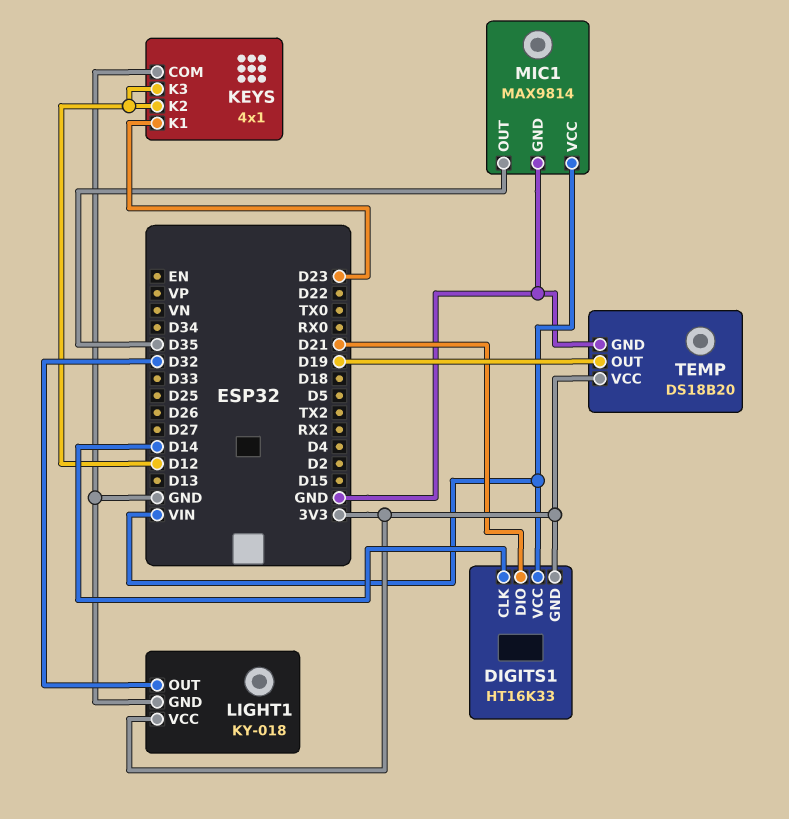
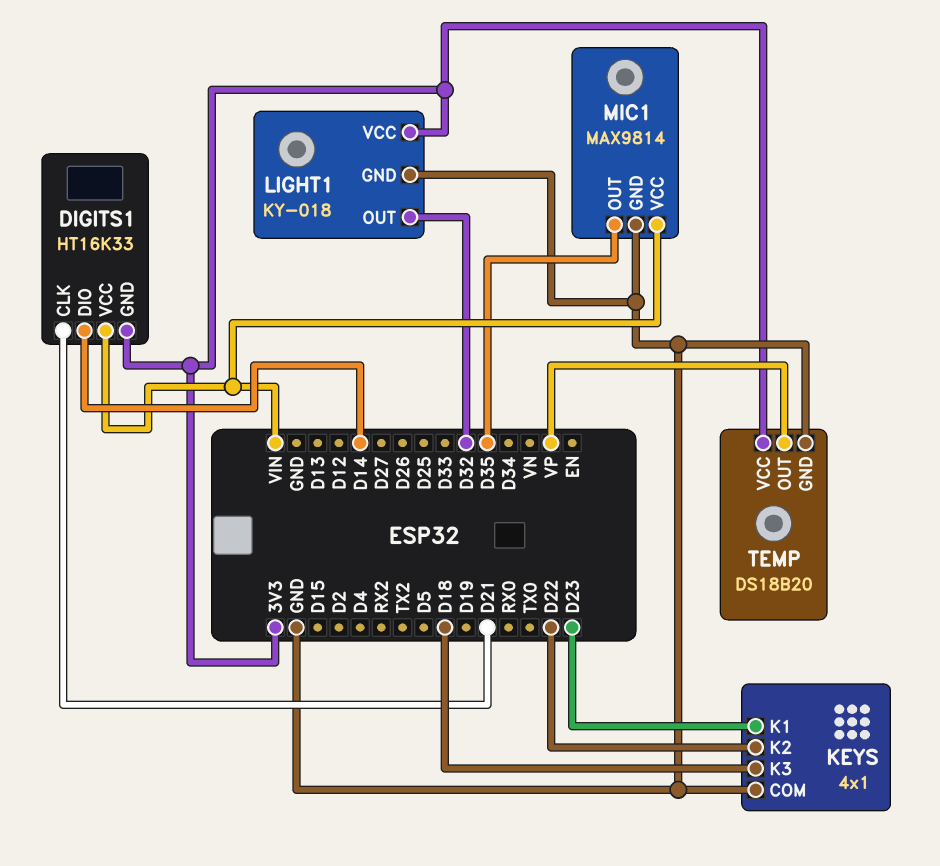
DIGITS1 pin CLK: D14 -> D21
DIGITS1 pin DIO: D21 -> D14
KEYS pin K2: D12 -> D22
KEYS pin K3: D12 -> D18
TEMP pin OUT: D19 -> VP

